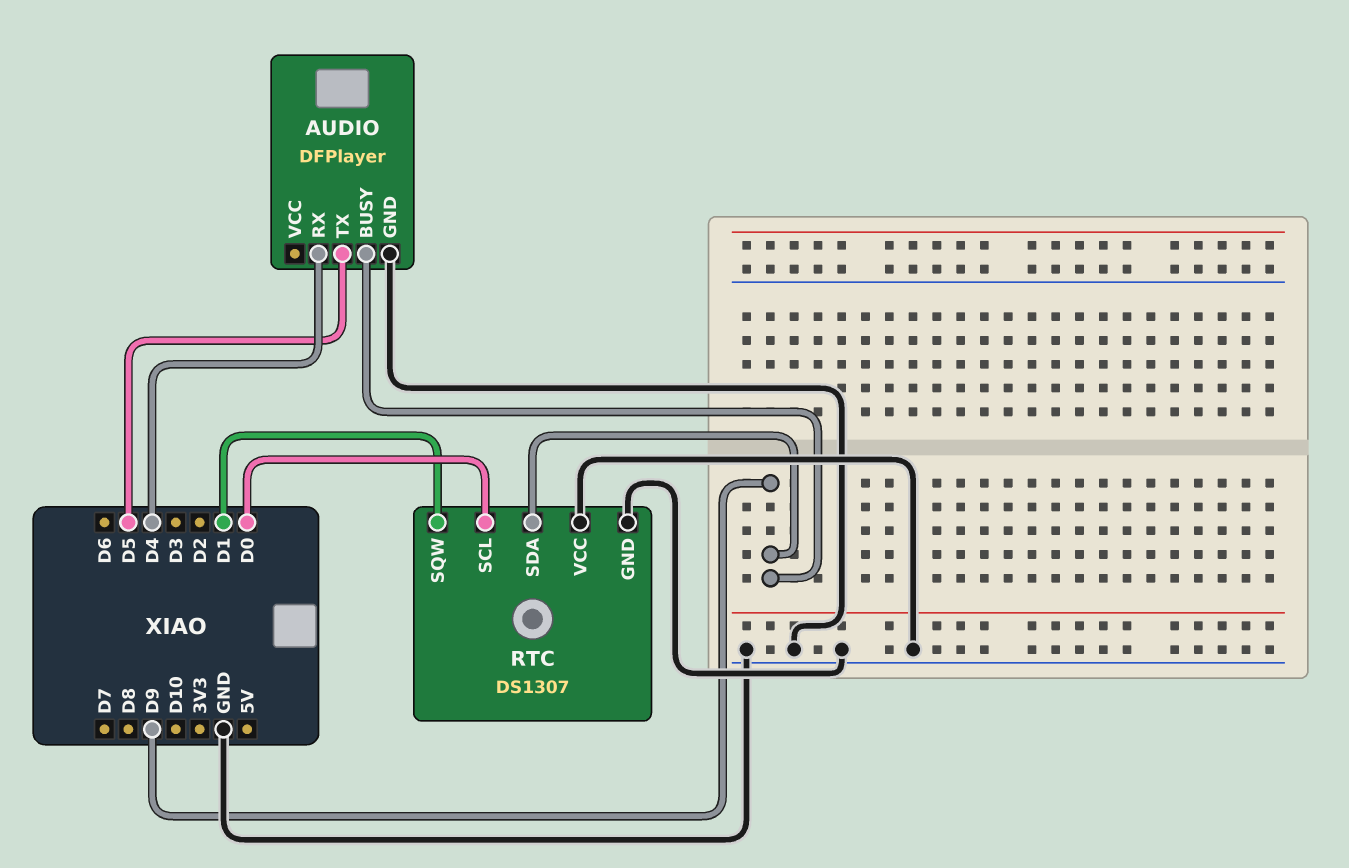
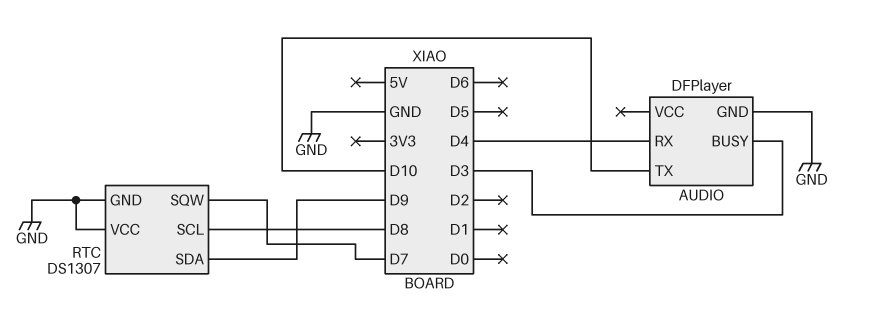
AUDIO pin BUSY: D9 -> D3
AUDIO pin TX: D5 -> D10
RTC pin SCL: D0 -> D8
RTC pin SQW: D1 -> D7

